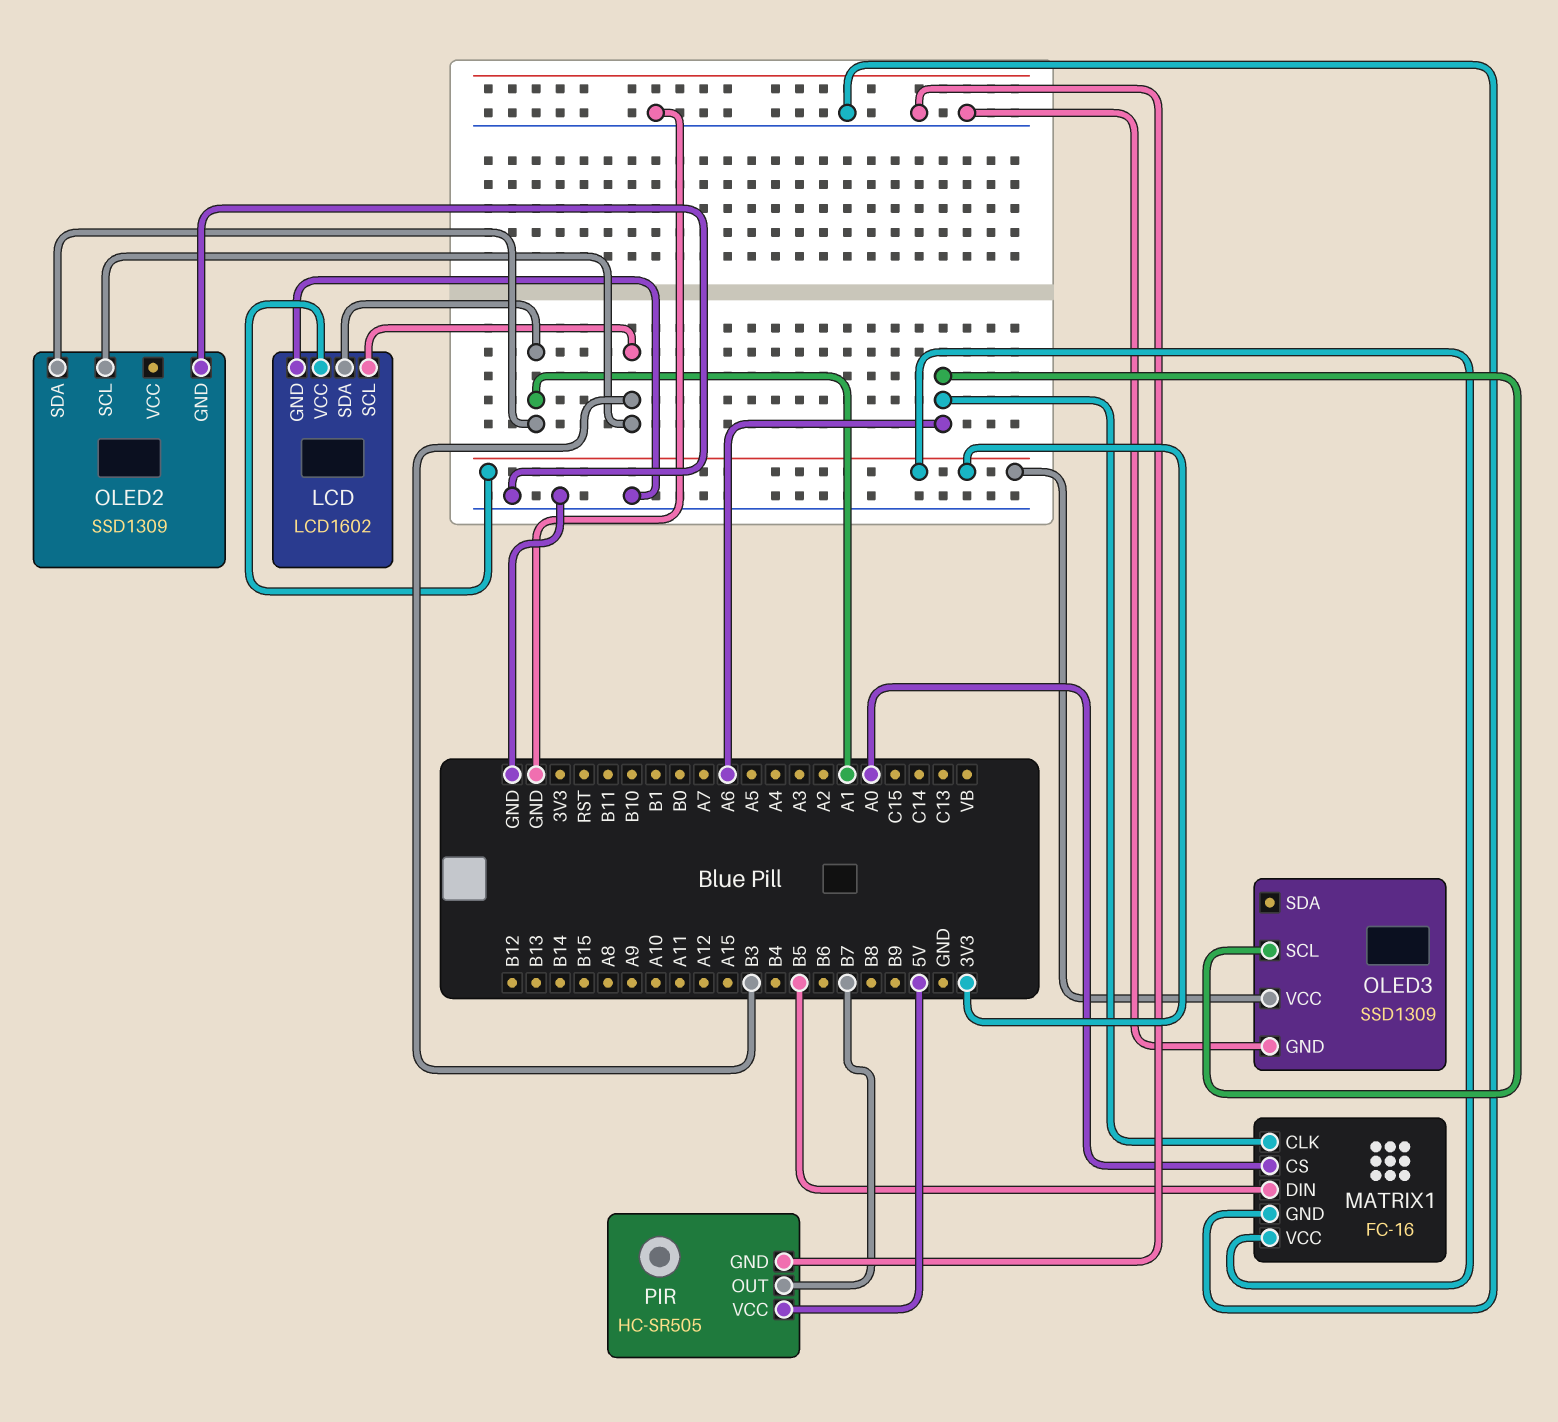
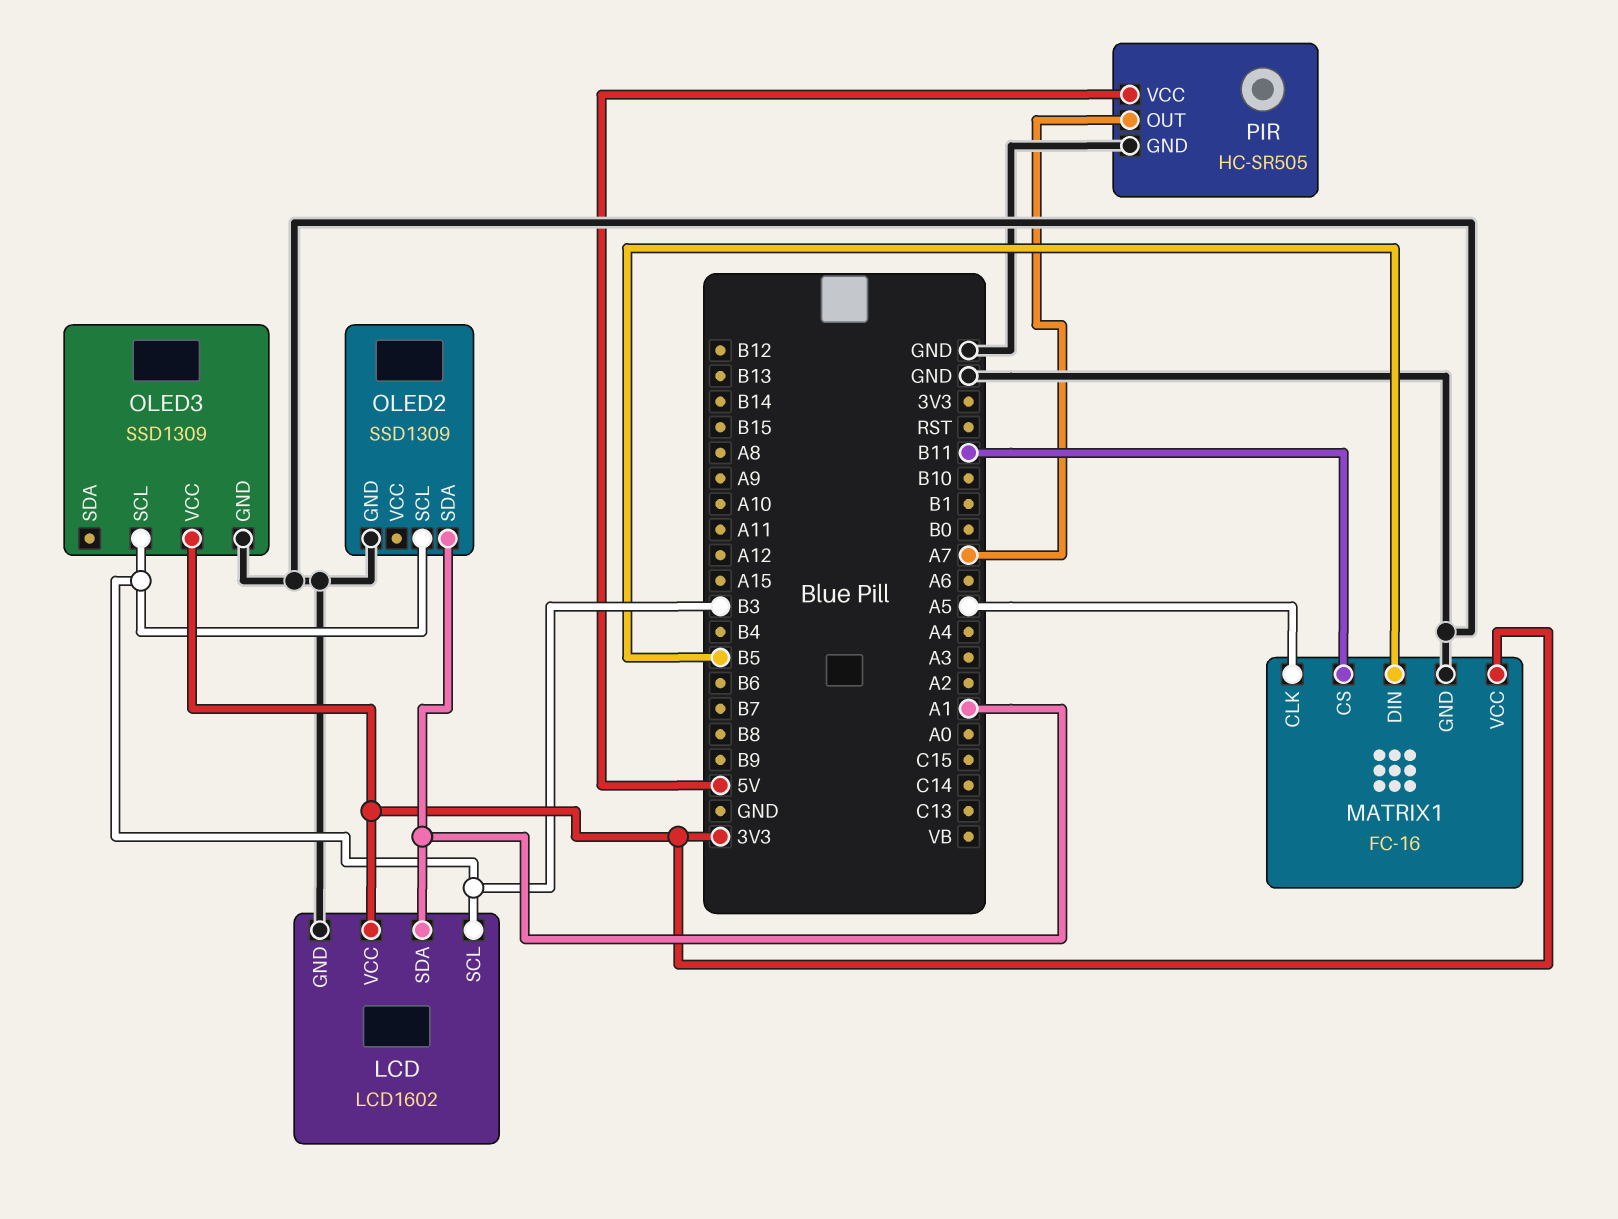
MATRIX1 pin CLK: A6 -> A5
MATRIX1 pin CS: A0 -> B11
OLED3 pin SCL: A6 -> B3
PIR pin OUT: B7 -> A7

